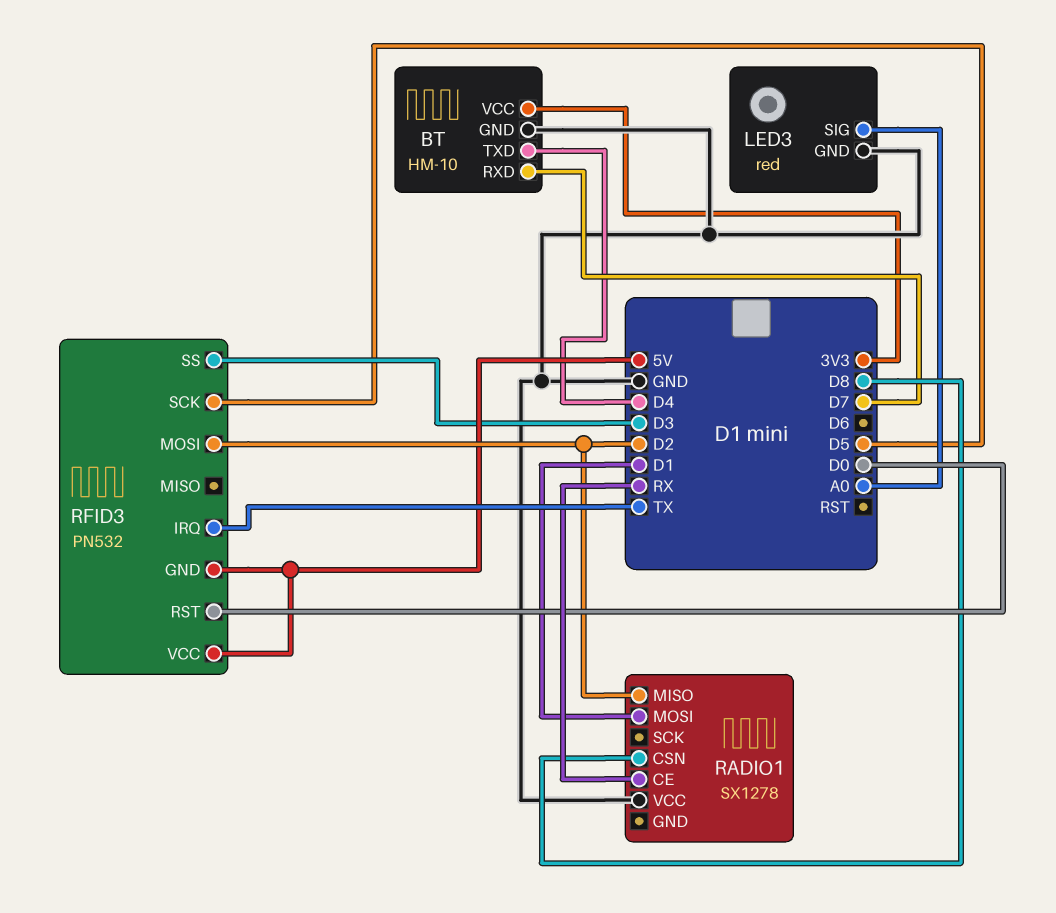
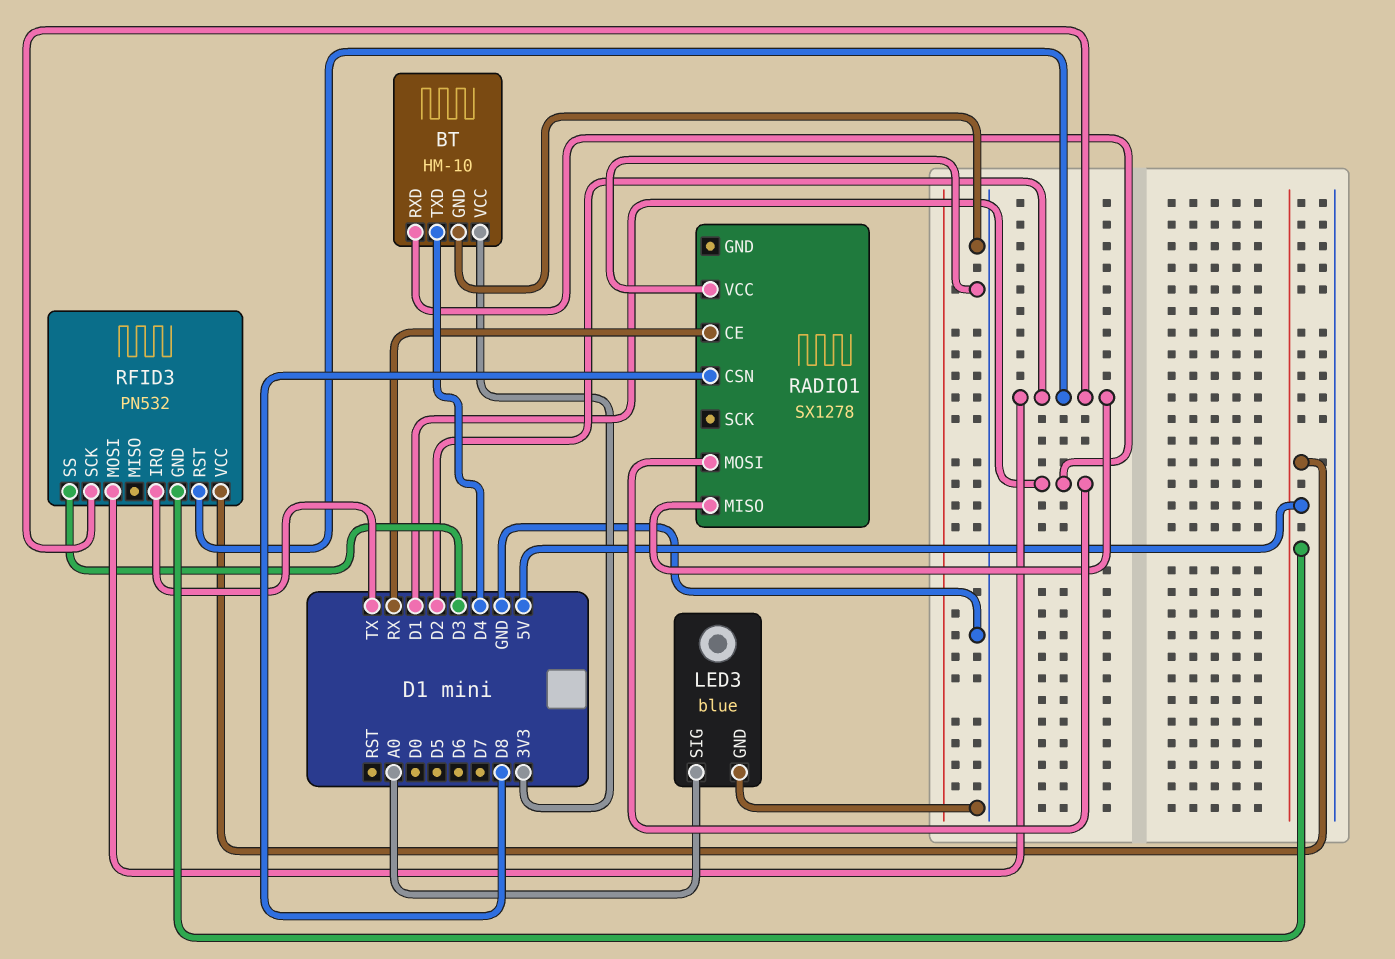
BT pin RXD: D7 -> D1
LED3: red -> blue
RFID3 pin RST: D0 -> D2
RFID3 pin SCK: D5 -> D2

